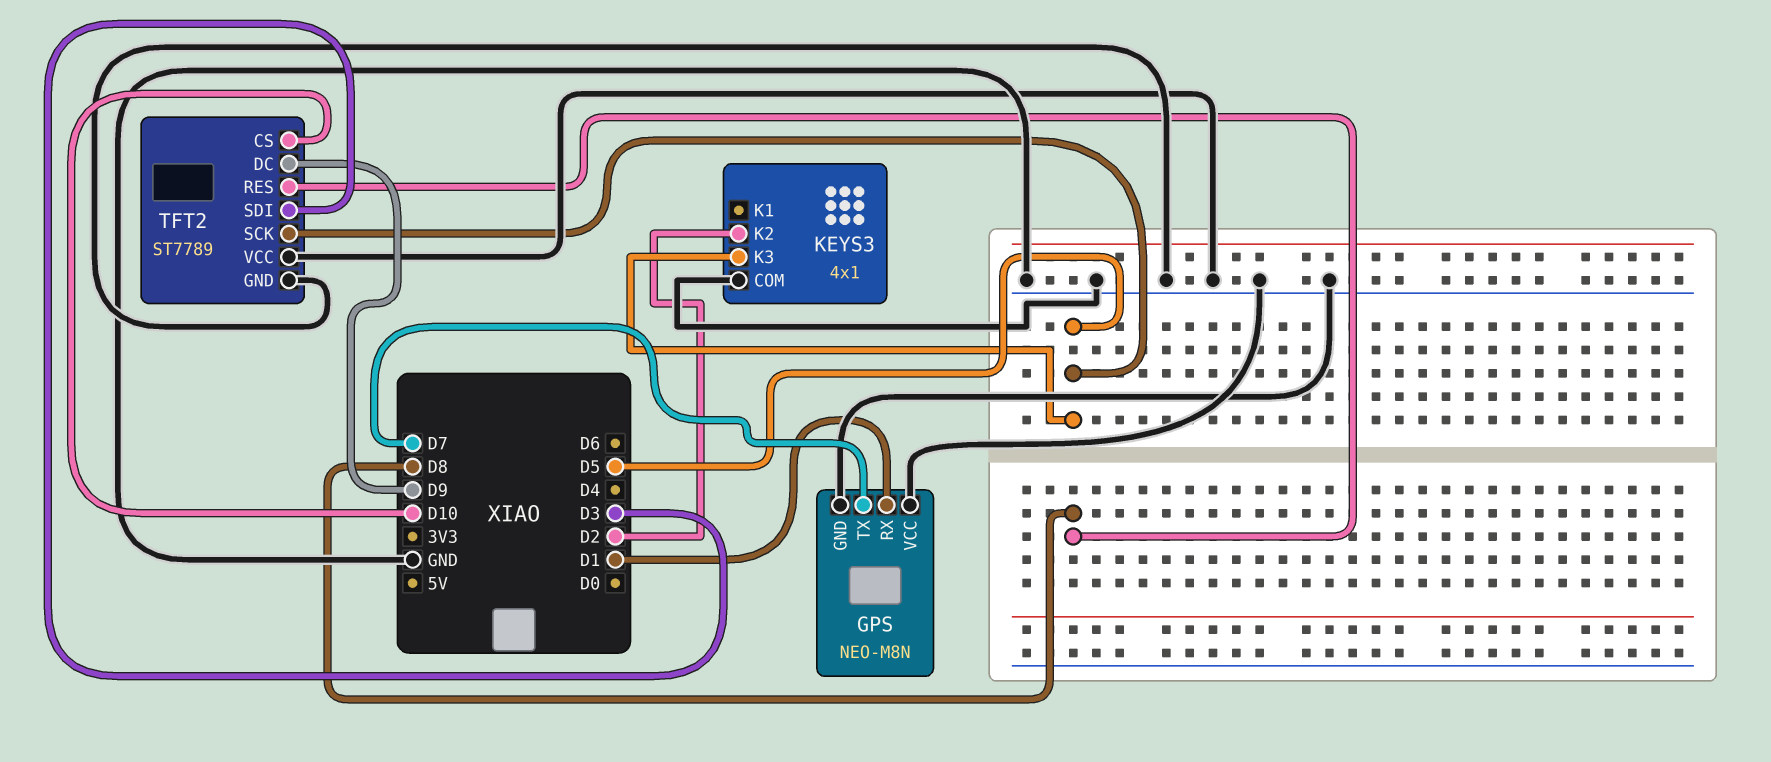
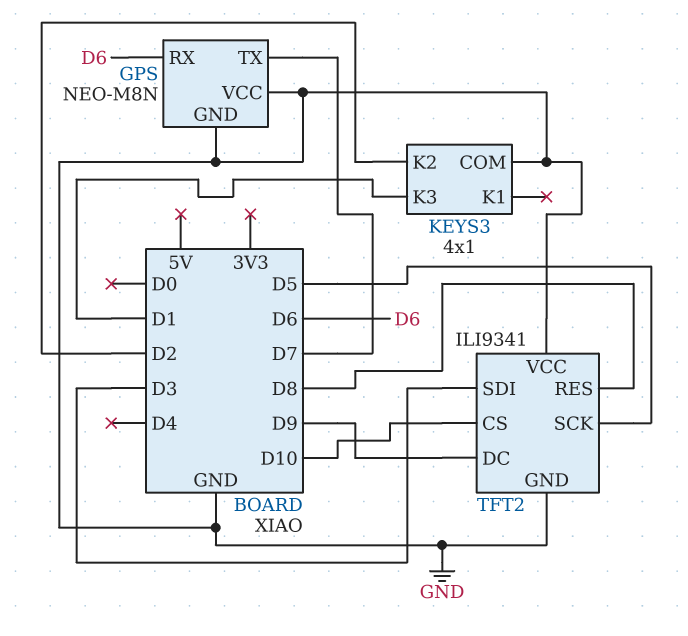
GPS pin RX: D1 -> D6
KEYS3 pin K3: D5 -> D1
TFT2: ST7789 -> ILI9341

